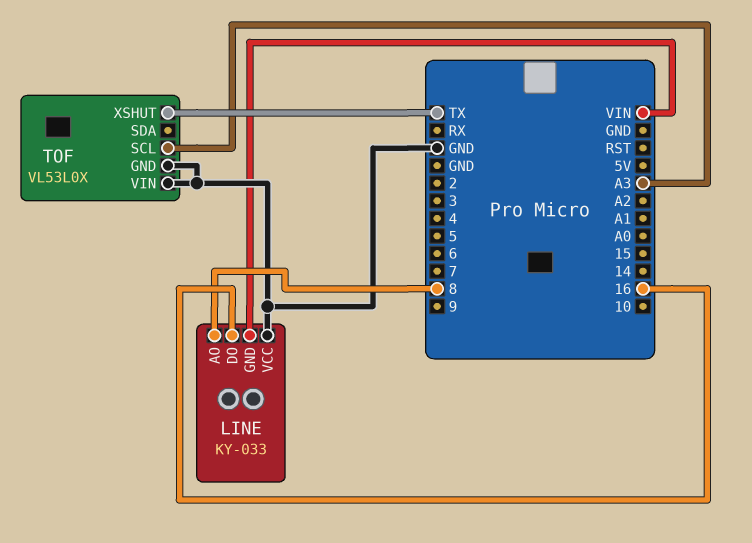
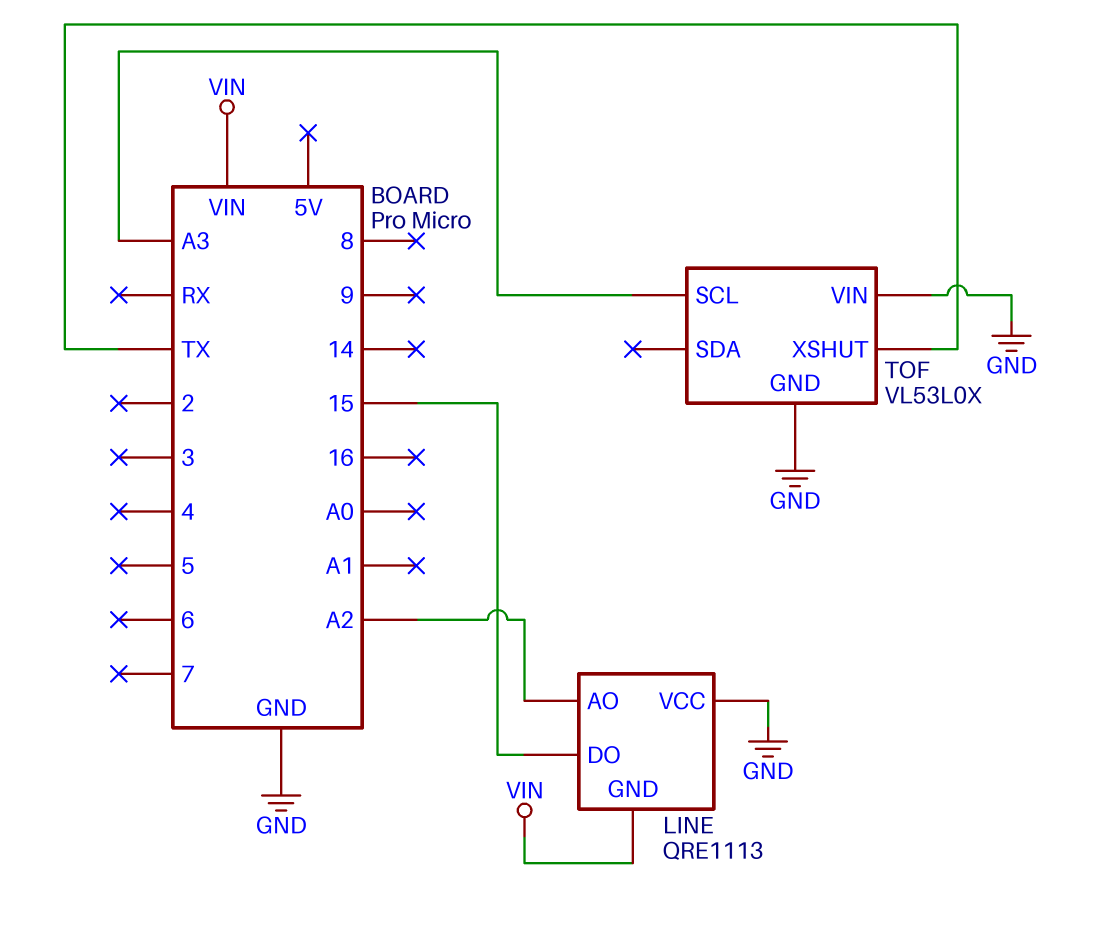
LINE: KY-033 -> QRE1113
LINE pin AO: 8 -> A2
LINE pin DO: 16 -> 15

